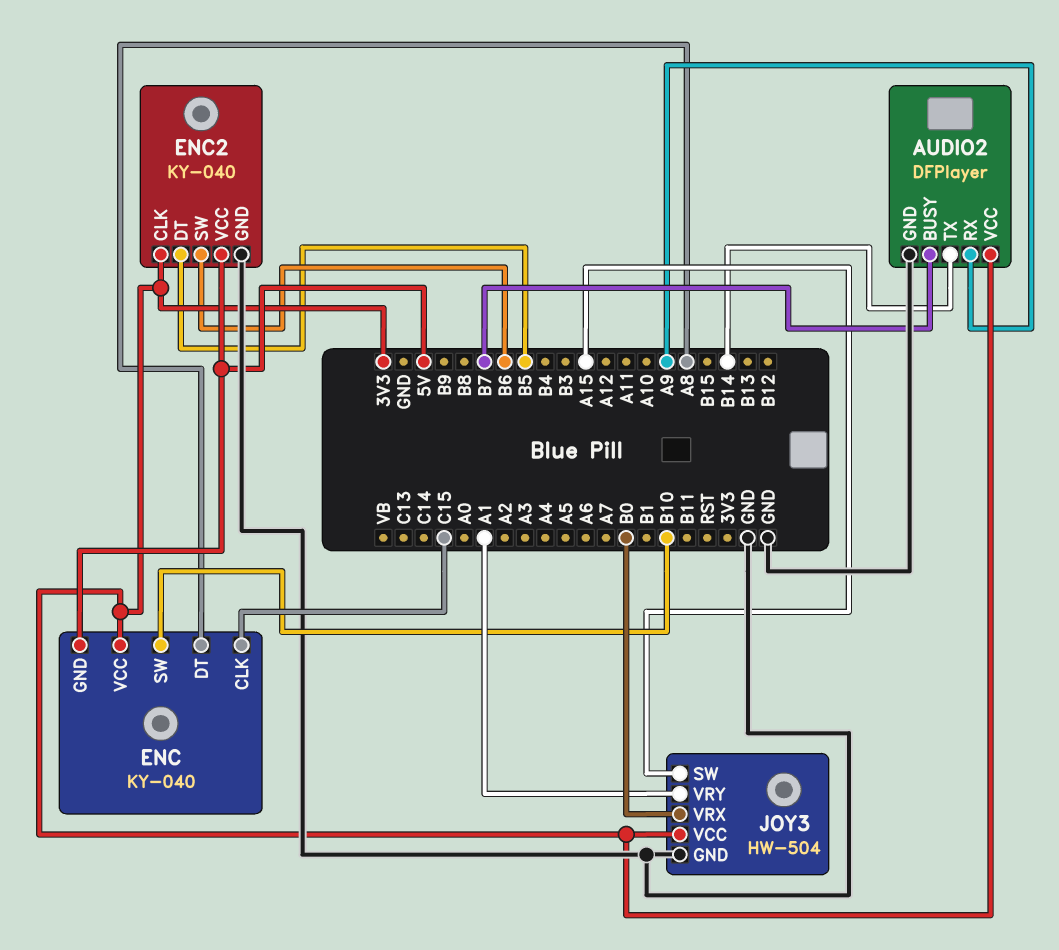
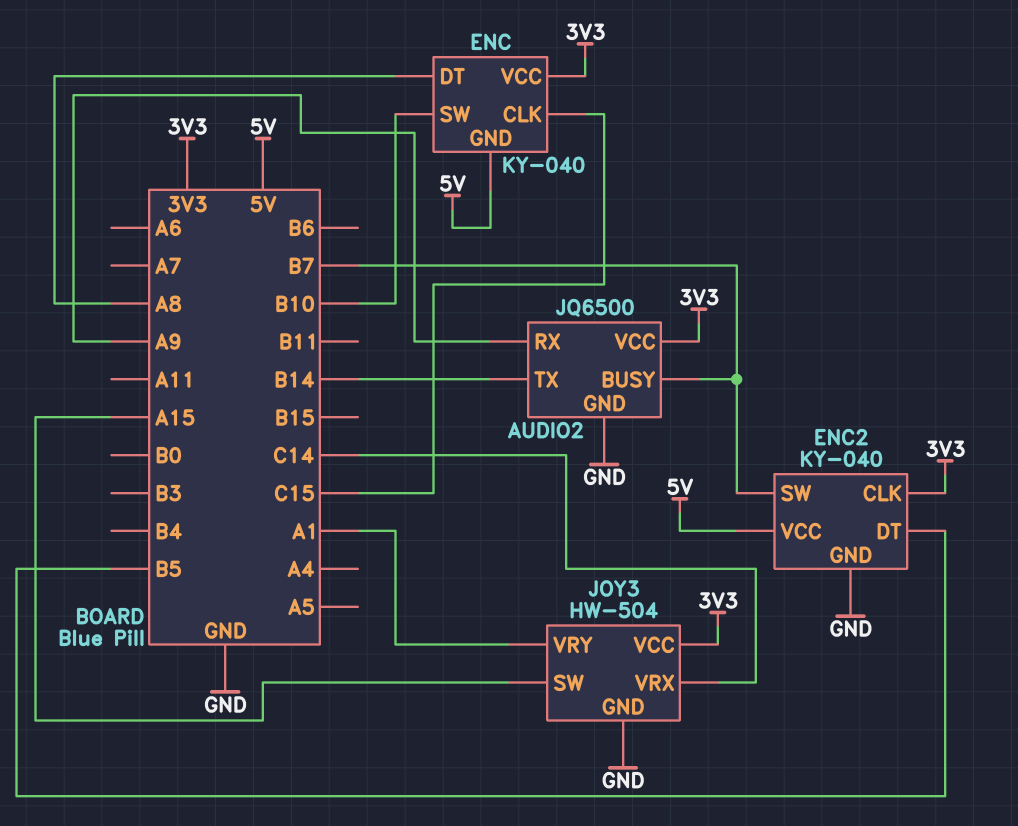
AUDIO2: DFPlayer -> JQ6500
ENC2 pin SW: B6 -> B7
JOY3 pin VRX: B0 -> C14

